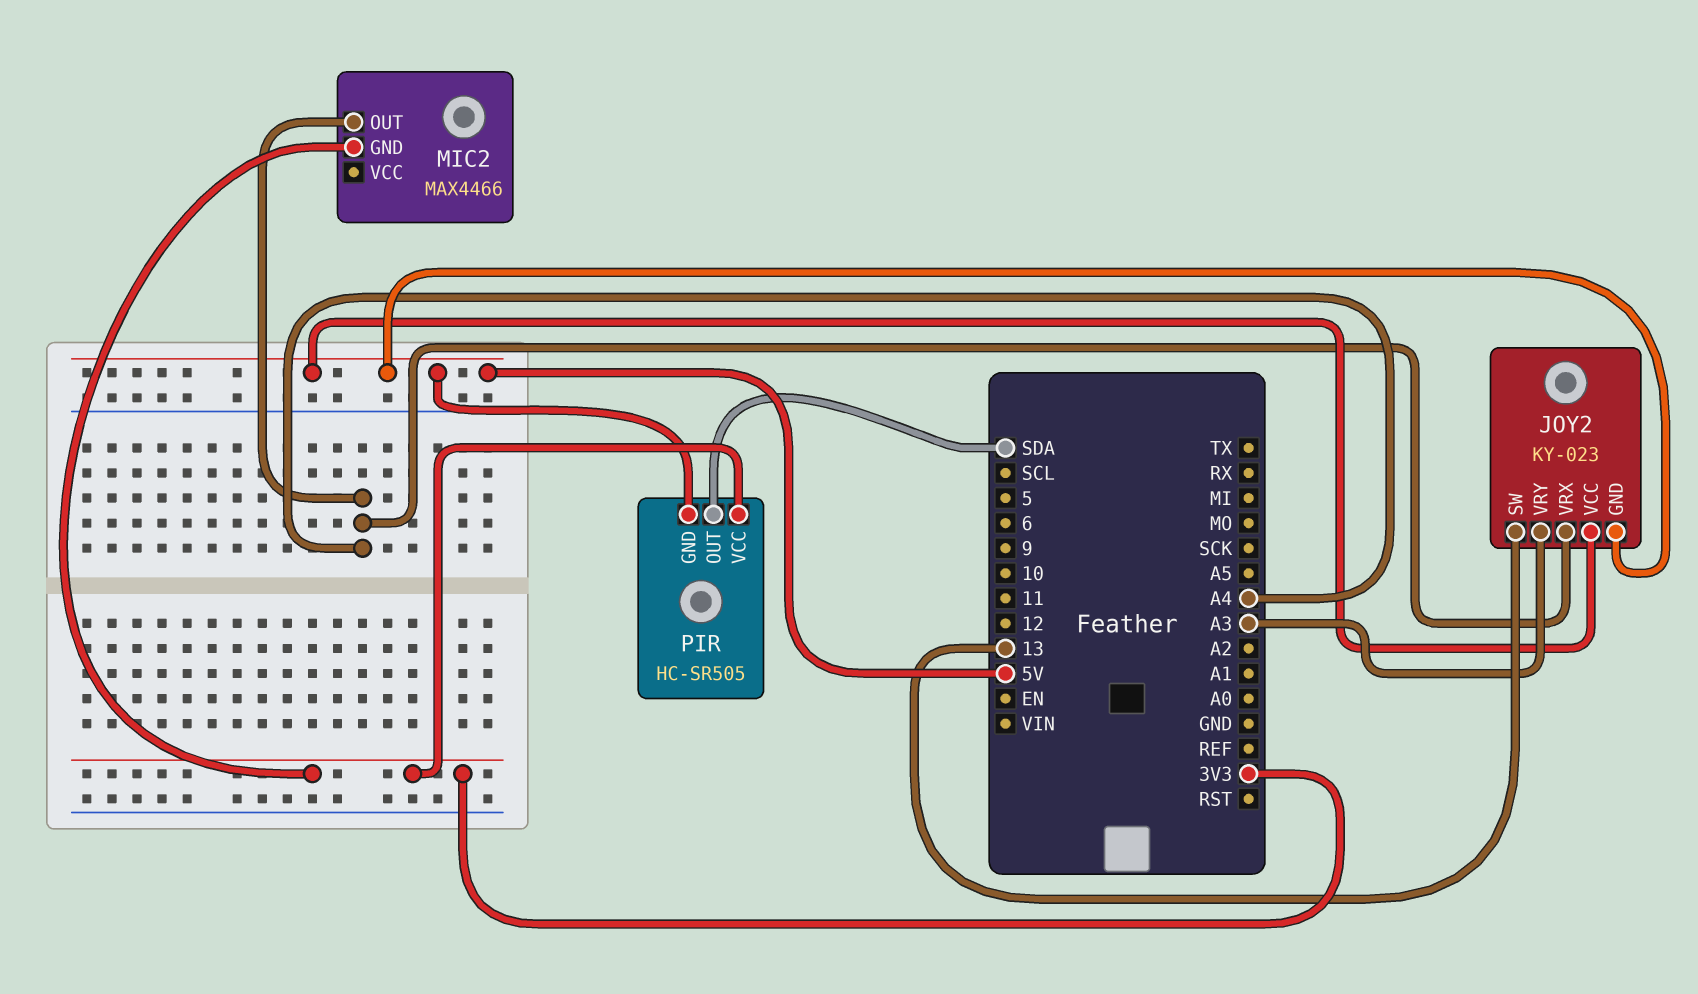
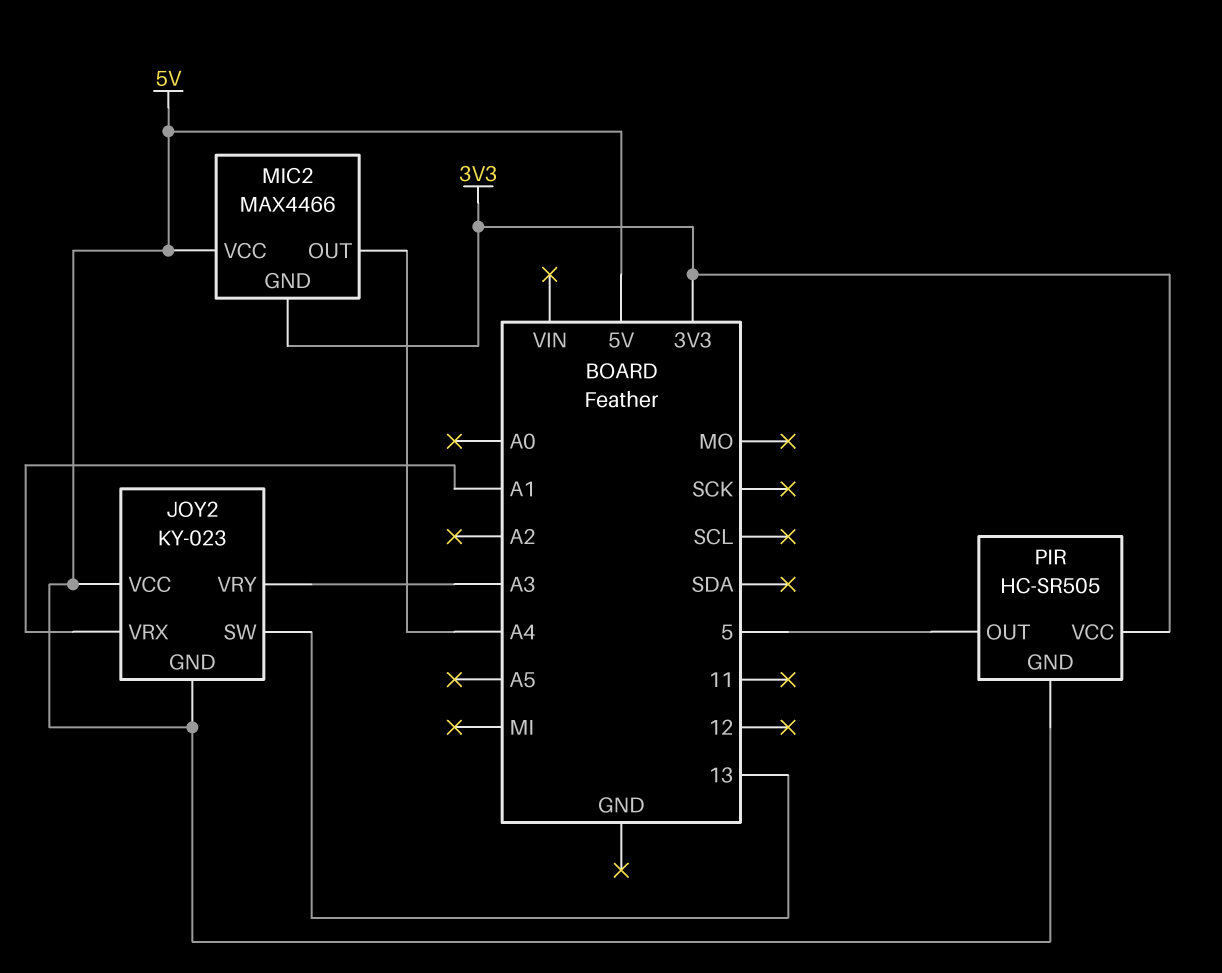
JOY2 pin VRX: A4 -> A1
MIC2 pin VCC: none -> 5V
PIR pin OUT: SDA -> 5

